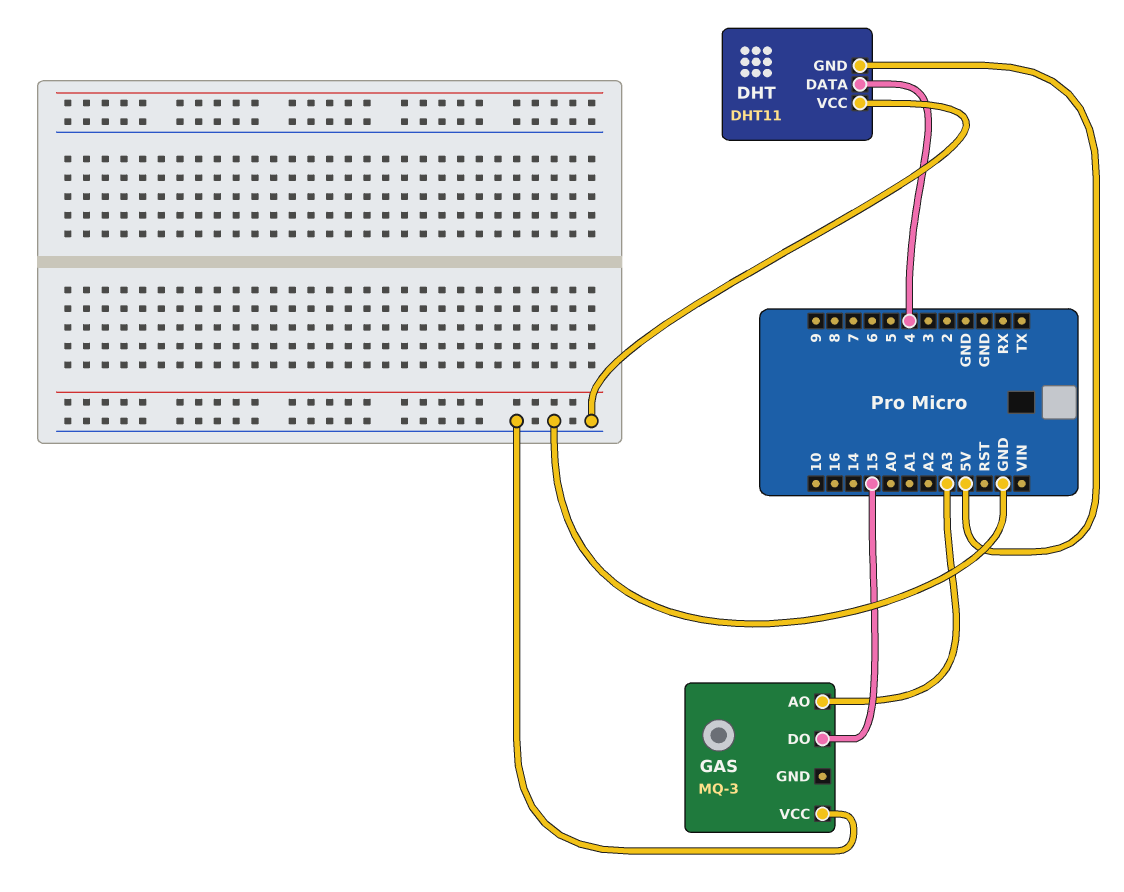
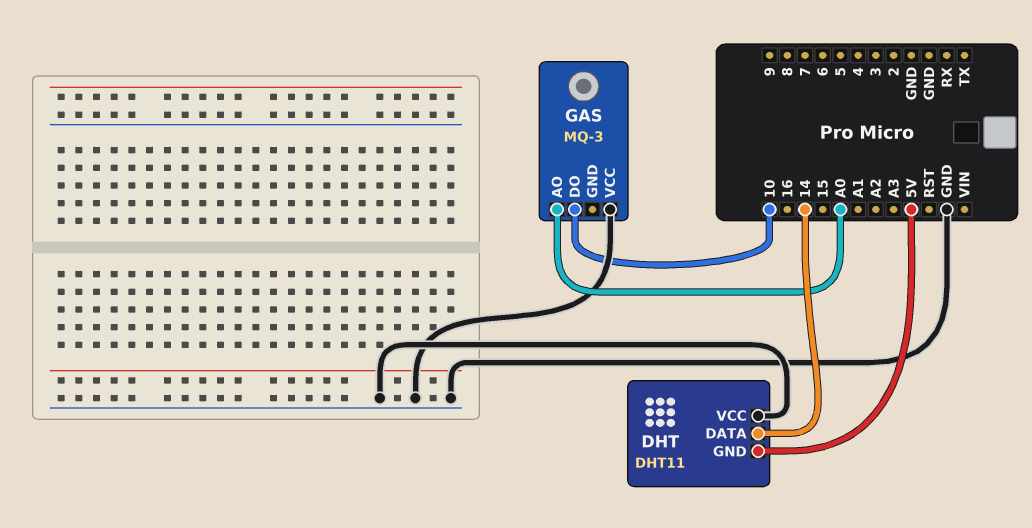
DHT pin DATA: 4 -> 14
GAS pin AO: A3 -> A0
GAS pin DO: 15 -> 10

